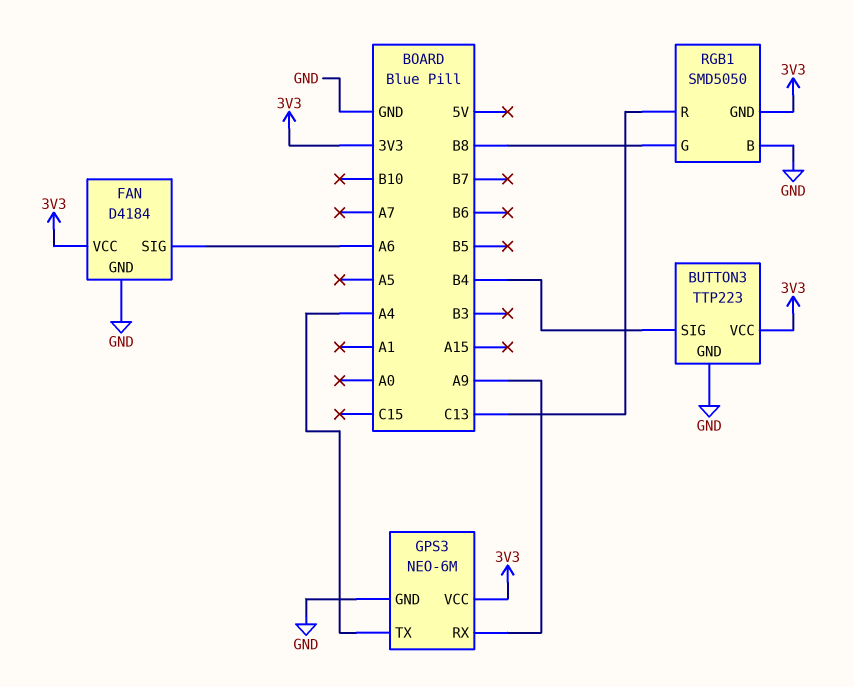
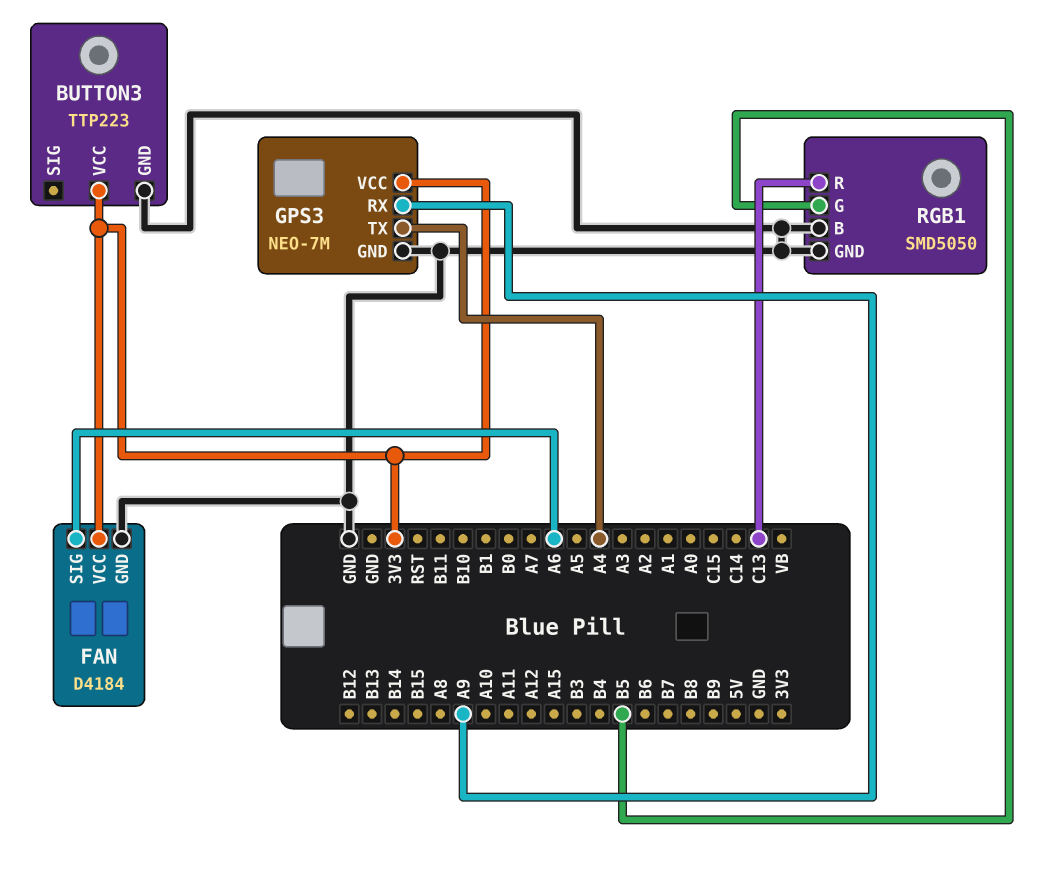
BUTTON3 pin SIG: B4 -> none
GPS3: NEO-6M -> NEO-7M
RGB1 pin G: B8 -> B5
RGB1 pin GND: 3V3 -> GND

